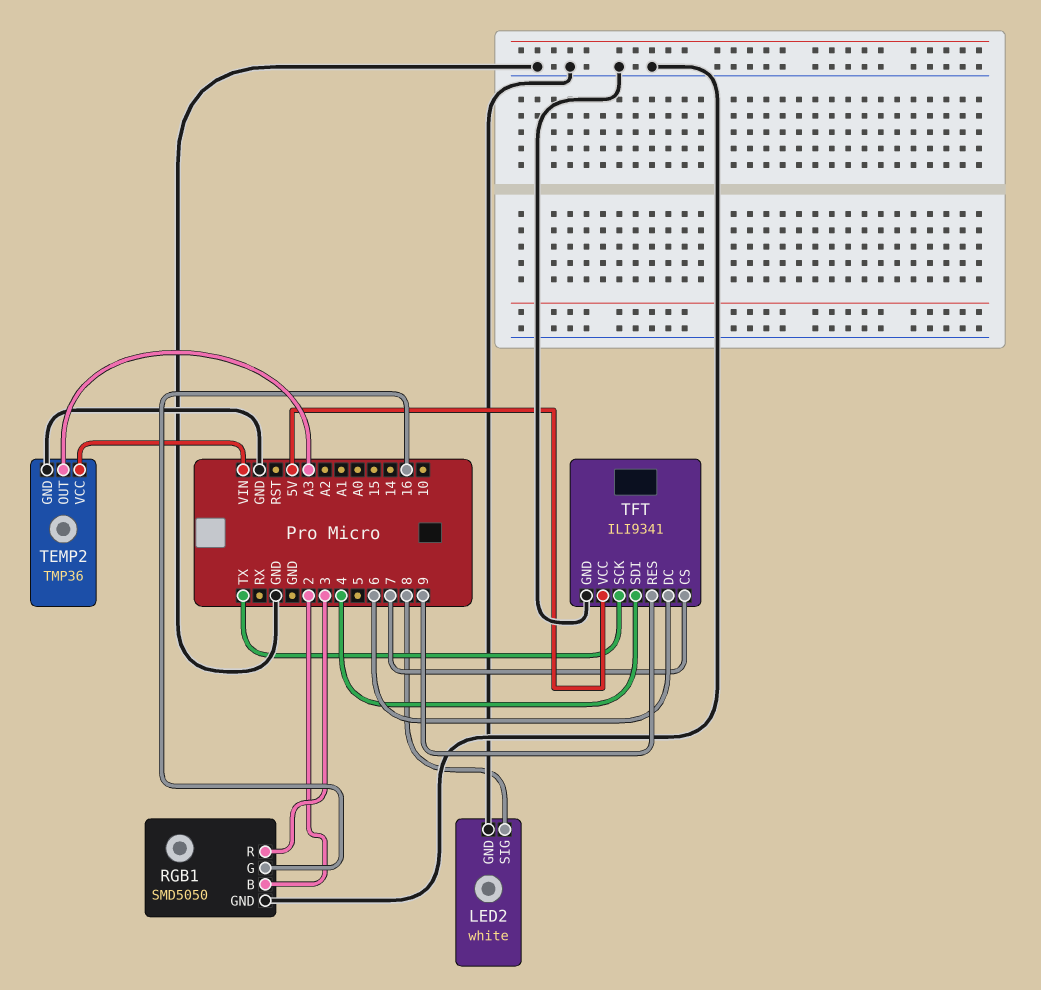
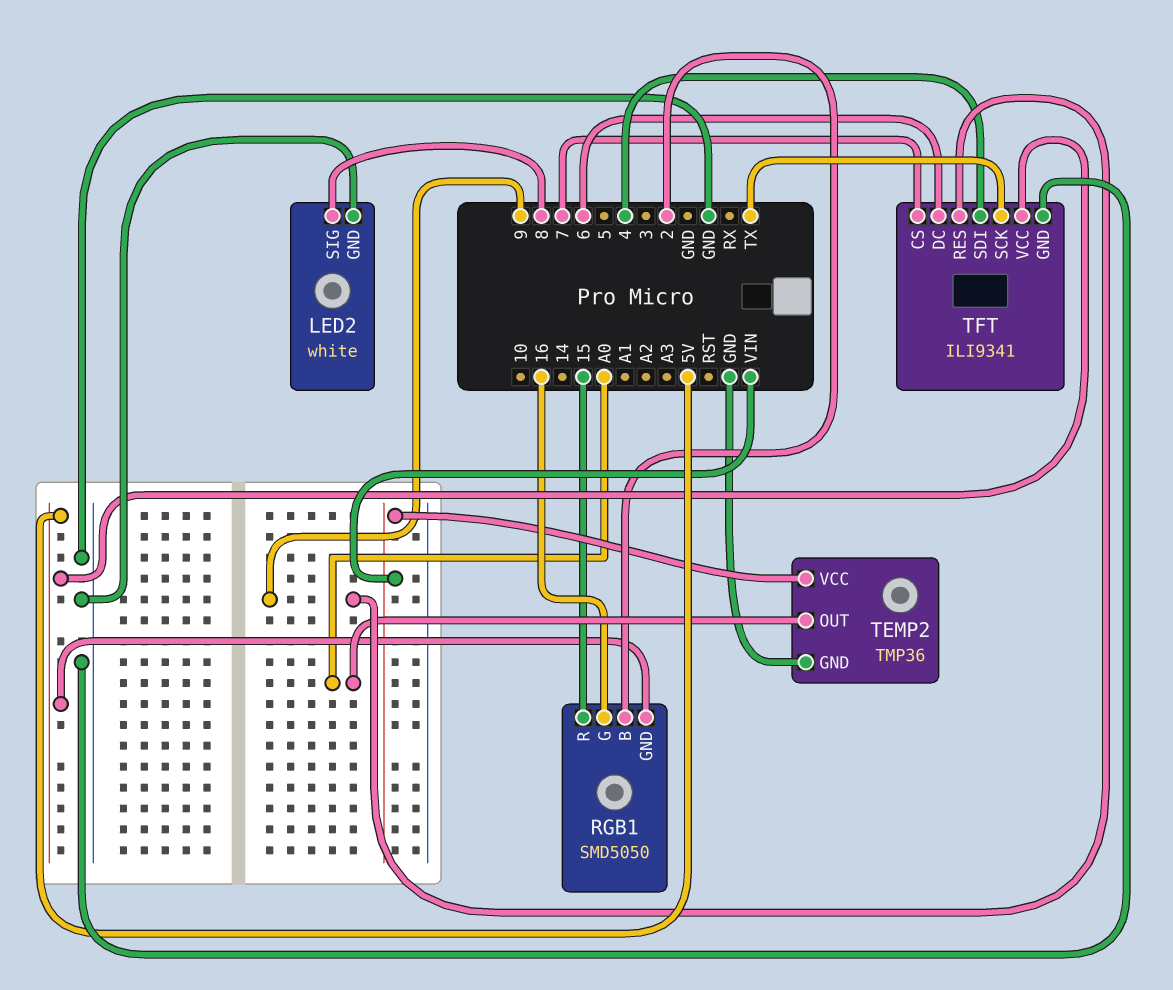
RGB1 pin GND: GND -> 5V
RGB1 pin R: 3 -> 15
TEMP2 pin OUT: A3 -> A0

